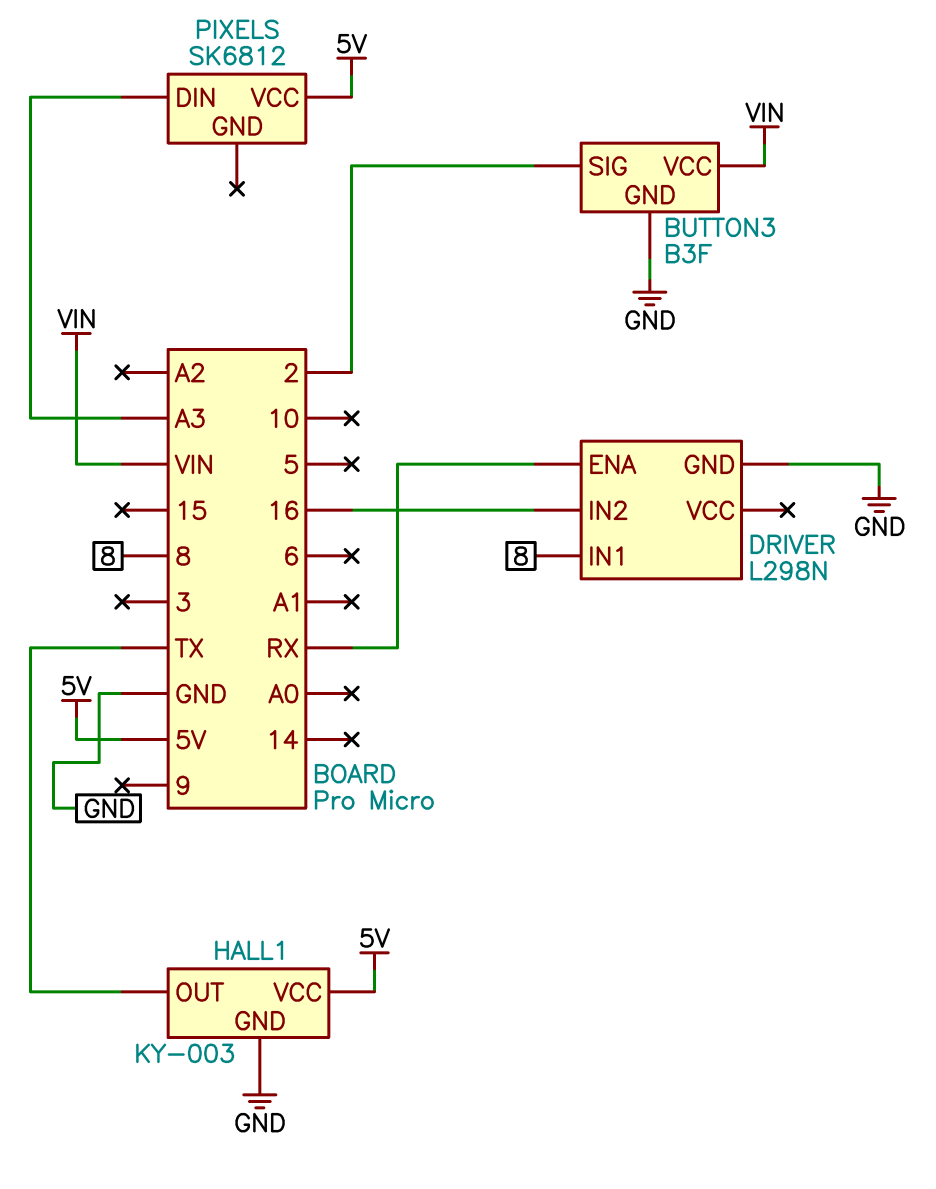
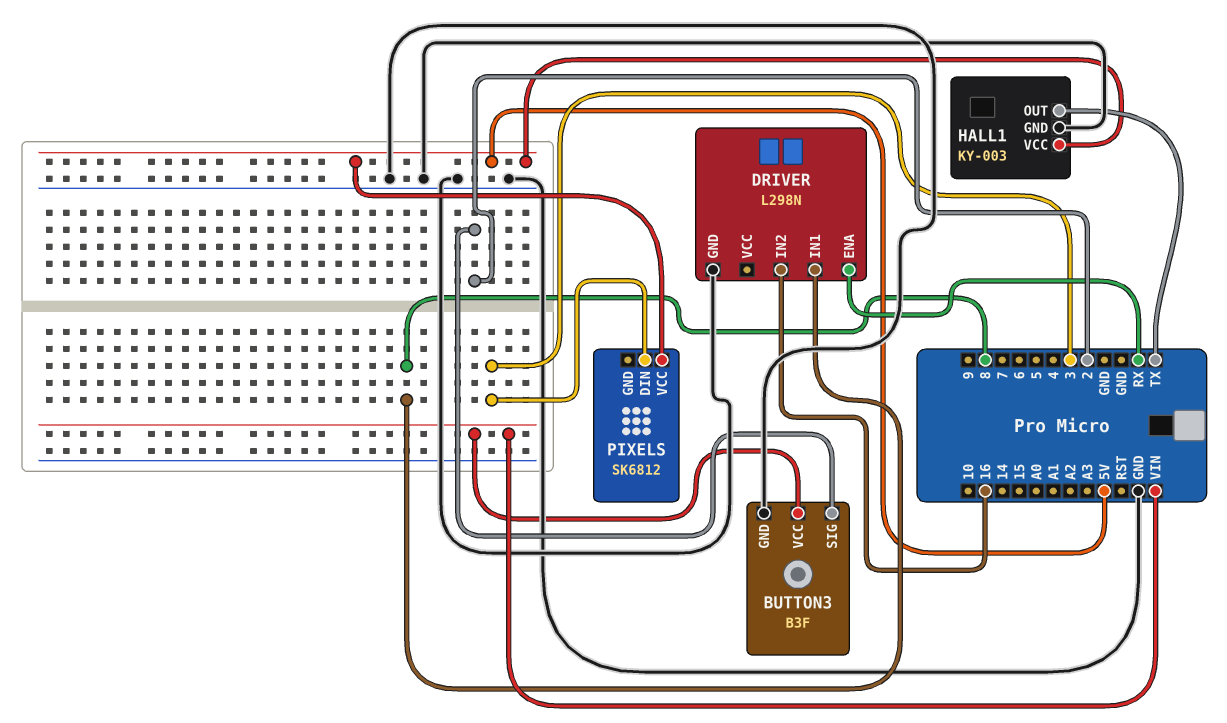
PIXELS pin DIN: A3 -> 3

